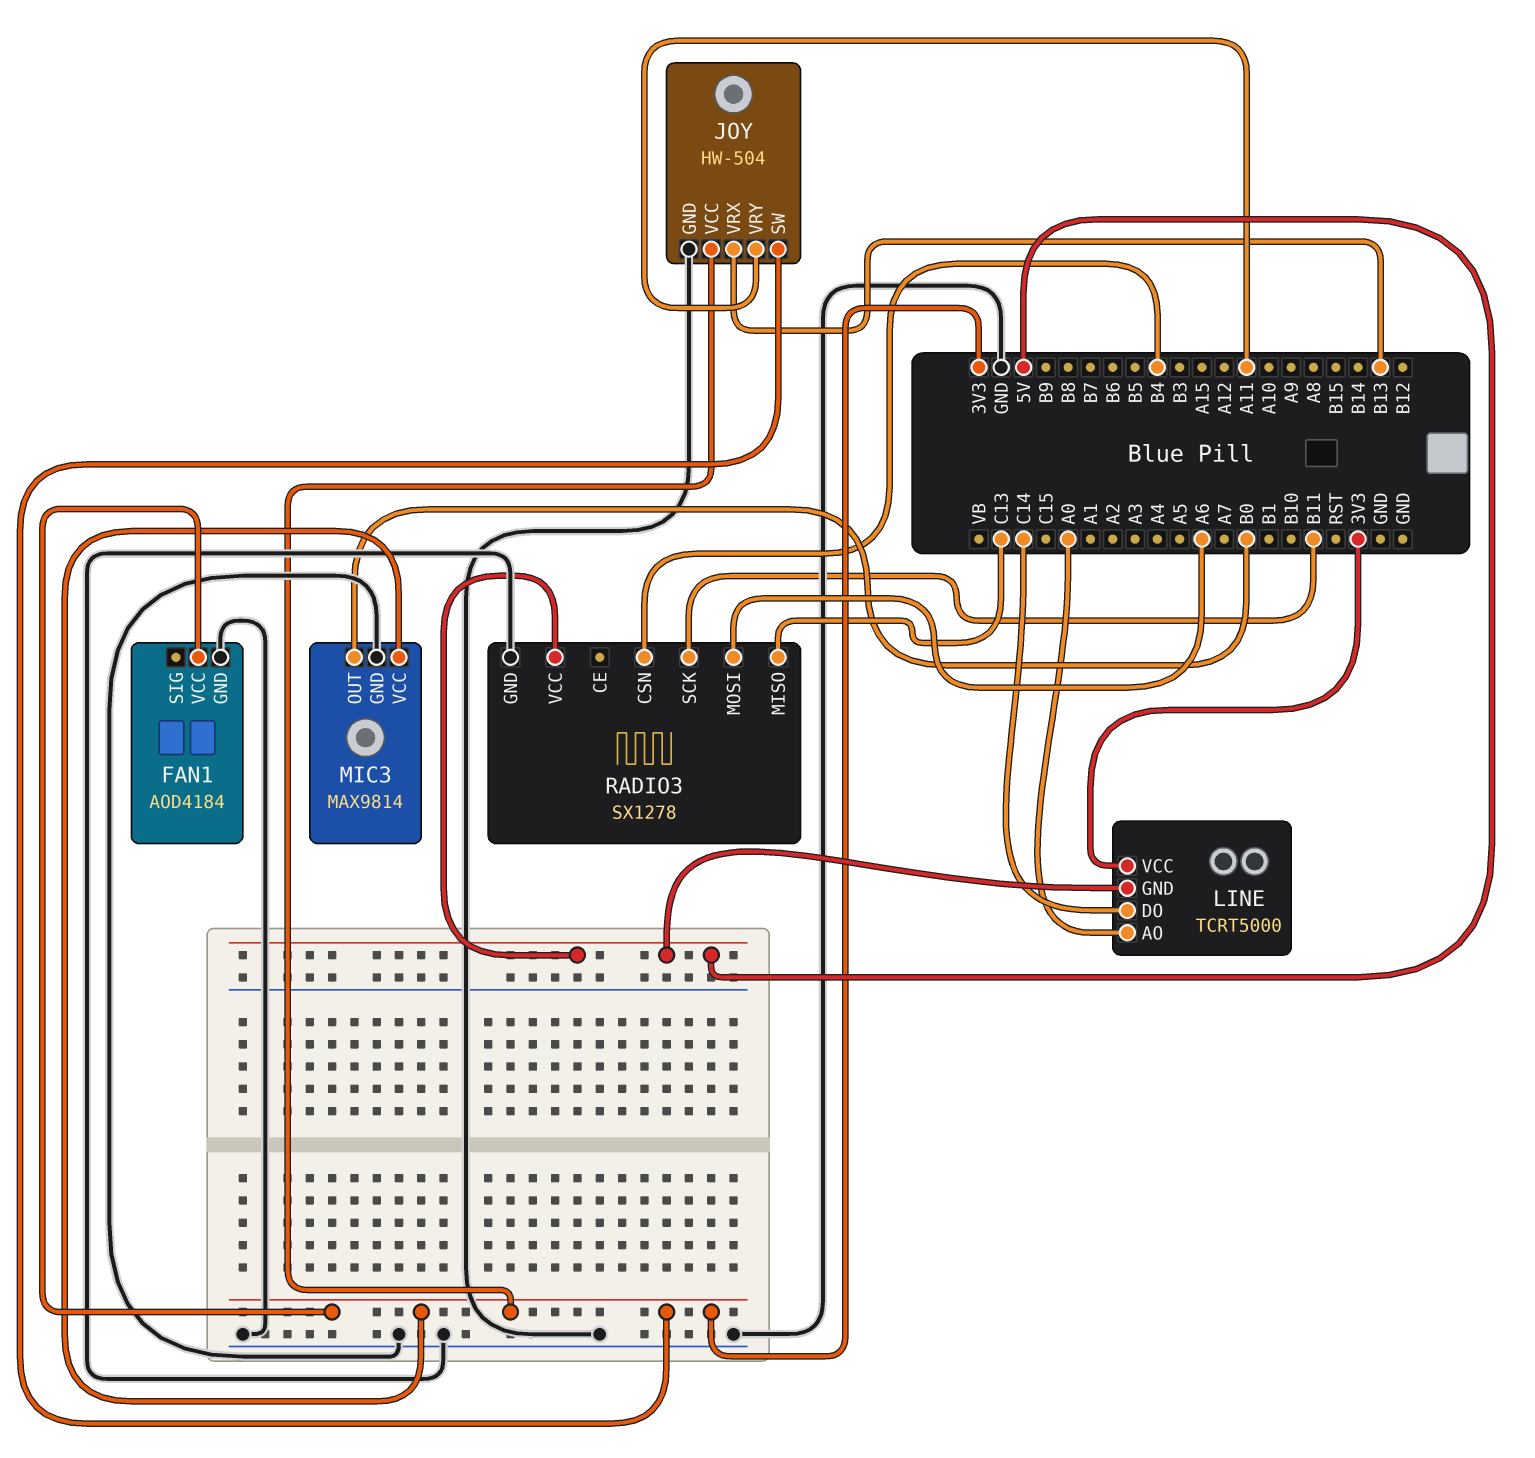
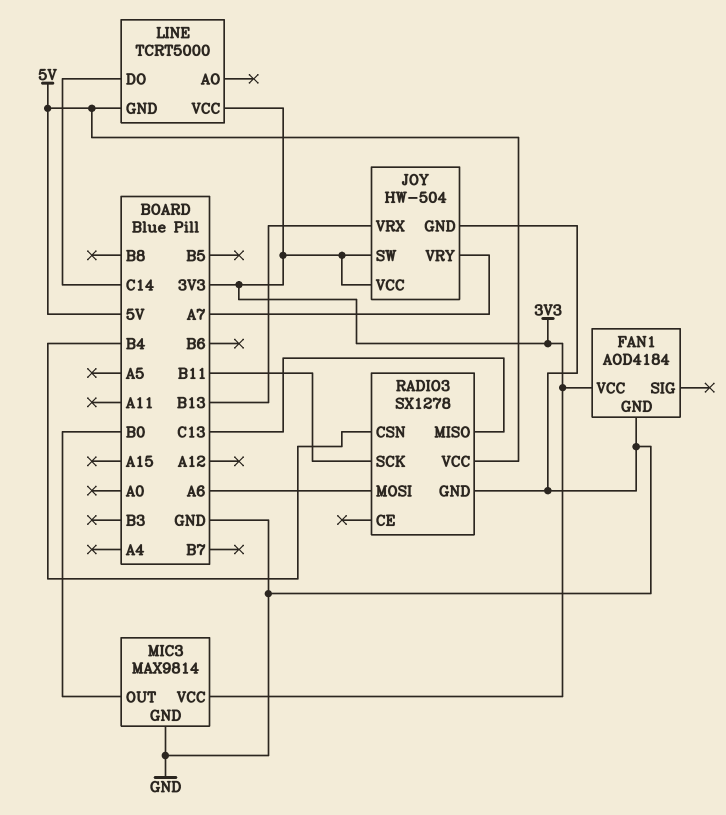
JOY pin VRY: A11 -> A7
LINE pin AO: A0 -> none

